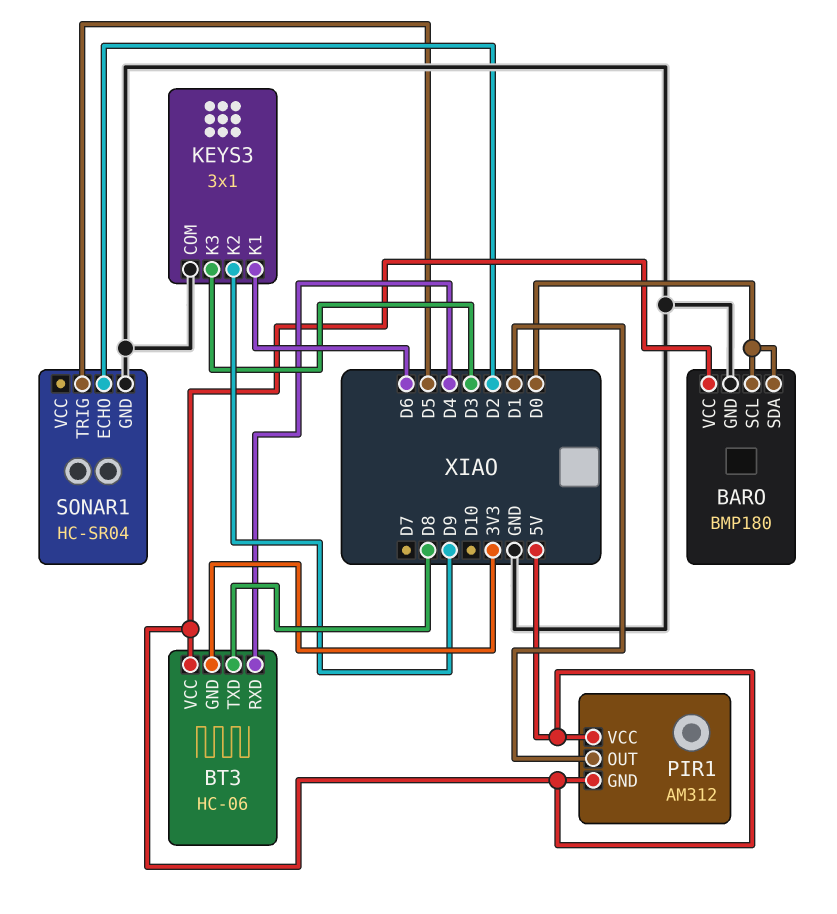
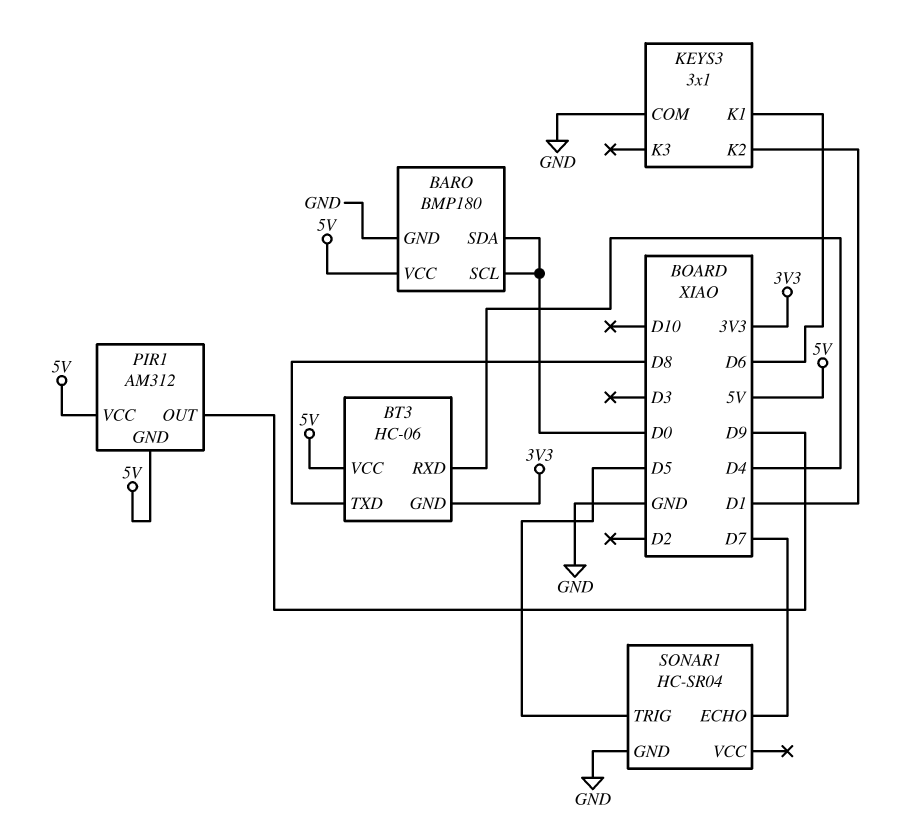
KEYS3 pin K2: D9 -> D1
KEYS3 pin K3: D3 -> none
PIR1 pin OUT: D1 -> D9
SONAR1 pin ECHO: D2 -> D7

